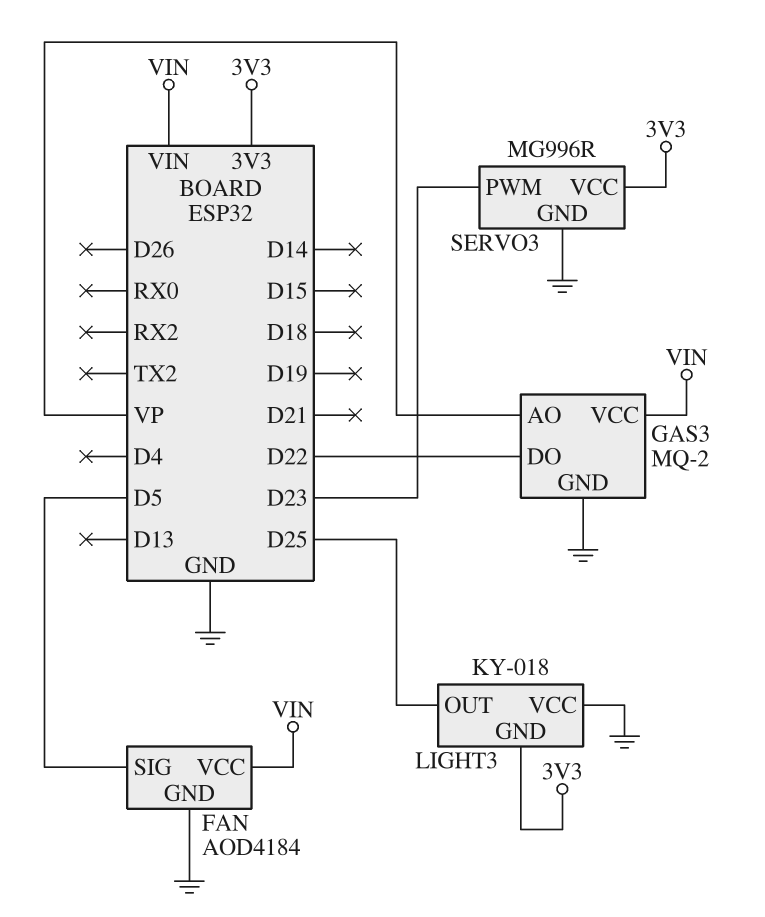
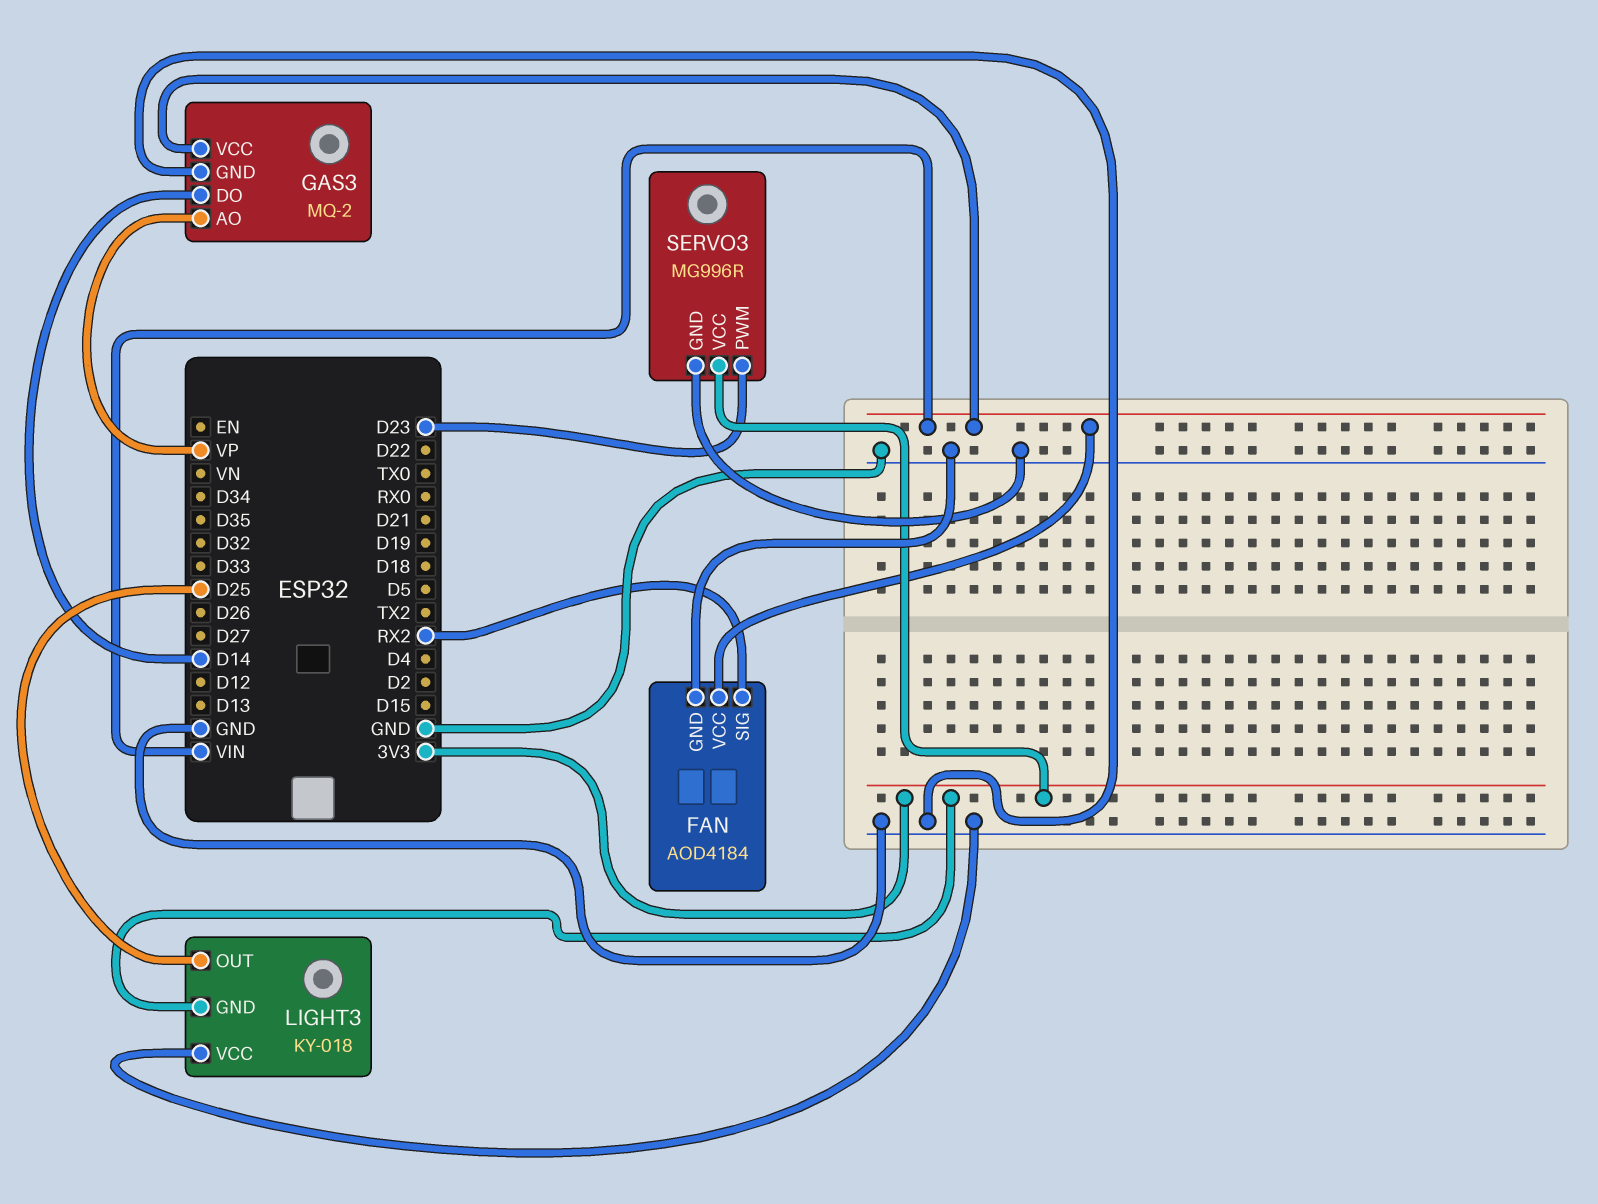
FAN pin SIG: D5 -> RX2
GAS3 pin DO: D22 -> D14

